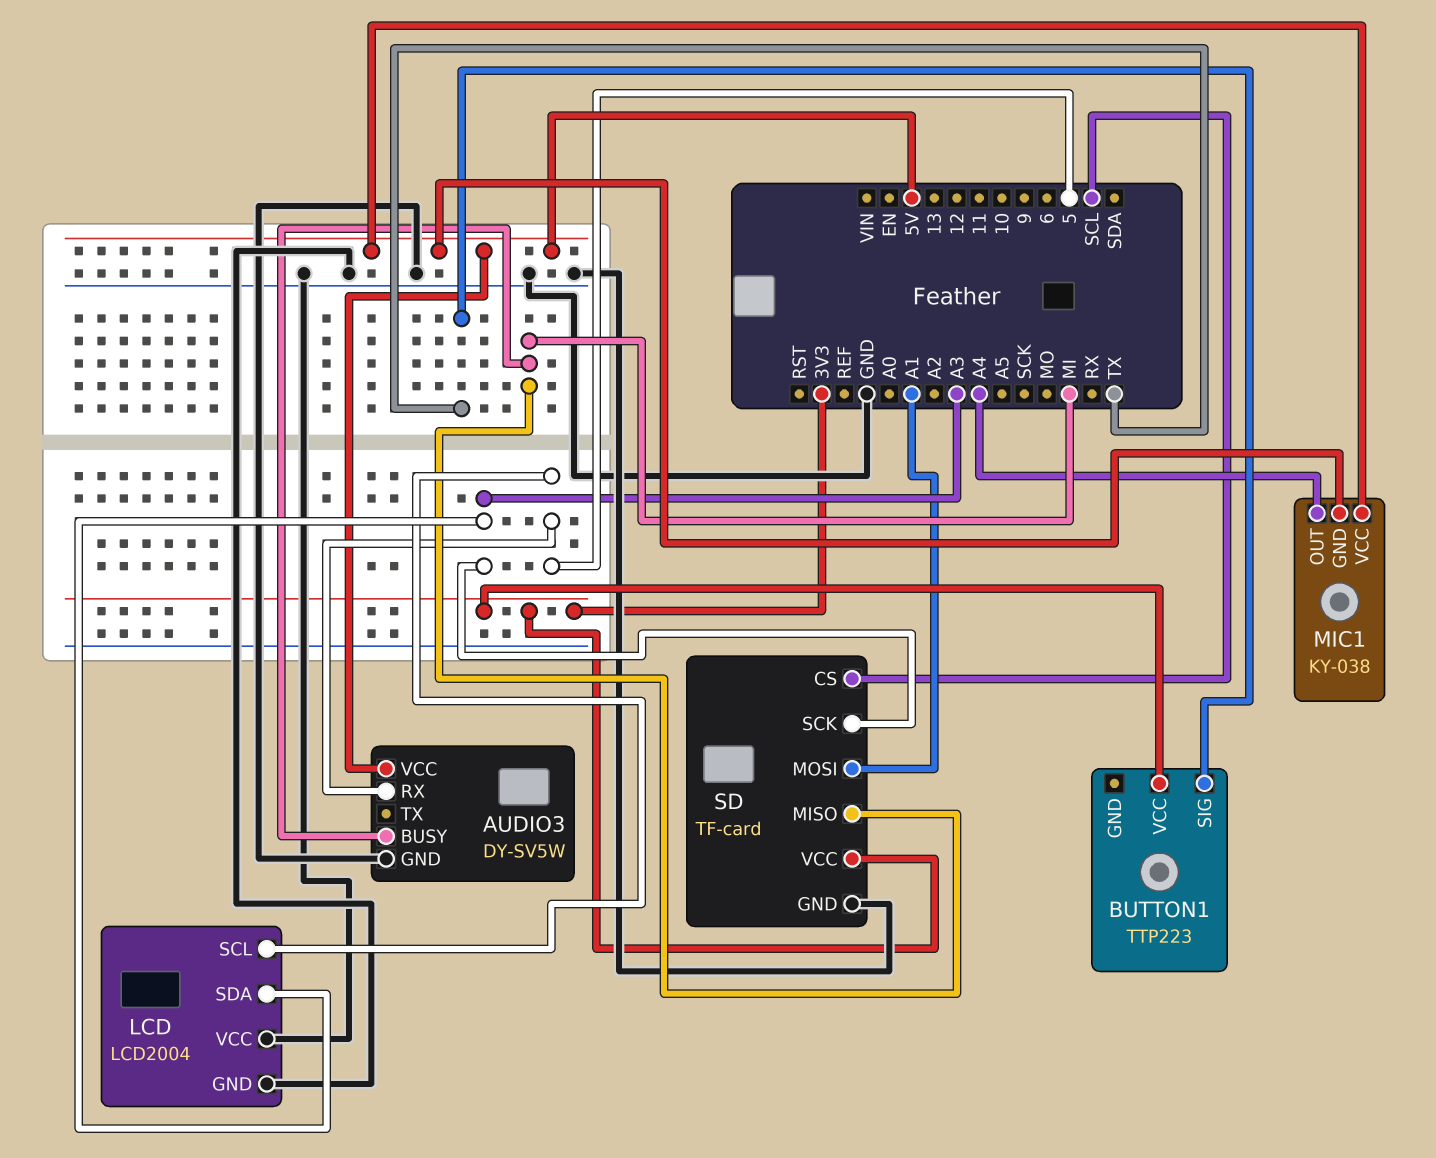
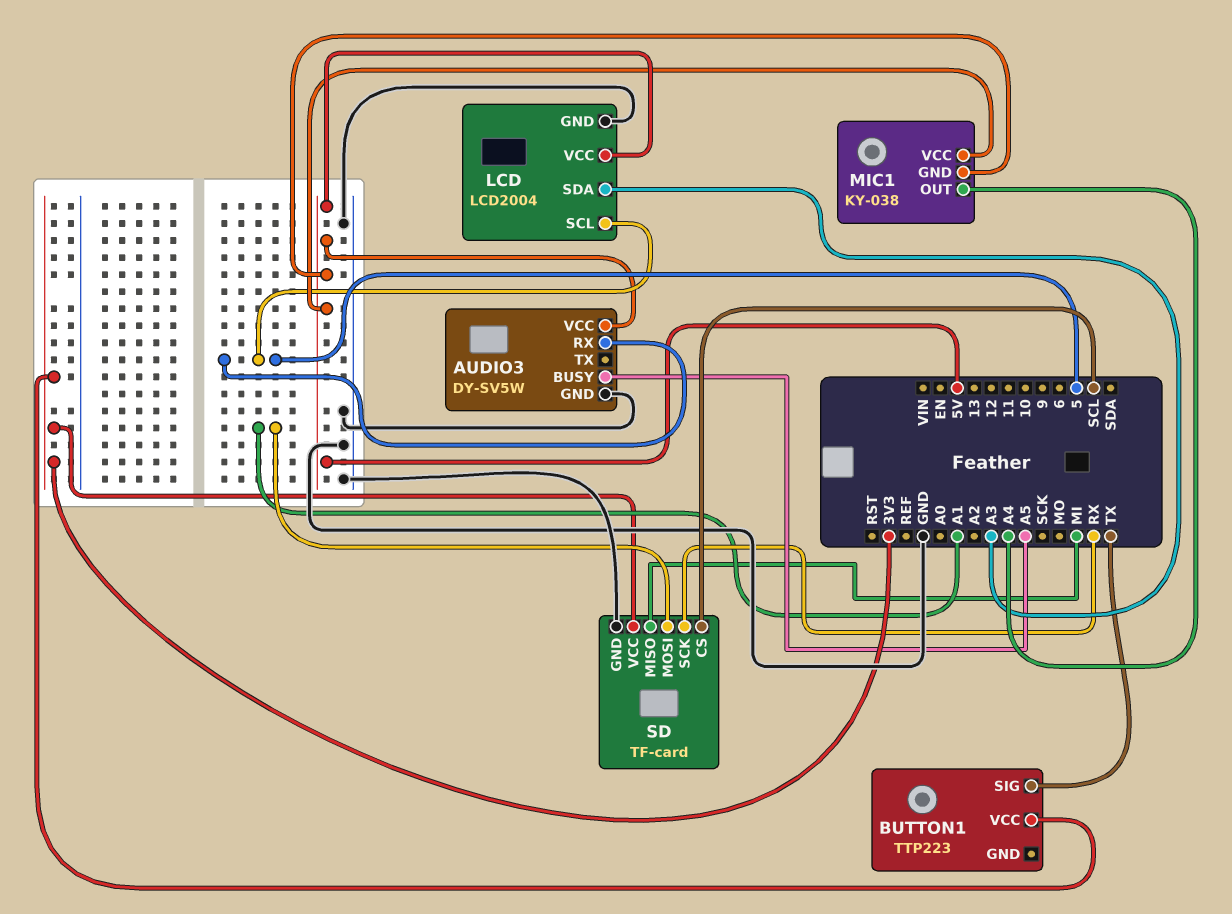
AUDIO3 pin BUSY: MI -> A5
LCD pin VCC: GND -> 5V
SD pin SCK: A3 -> RX

